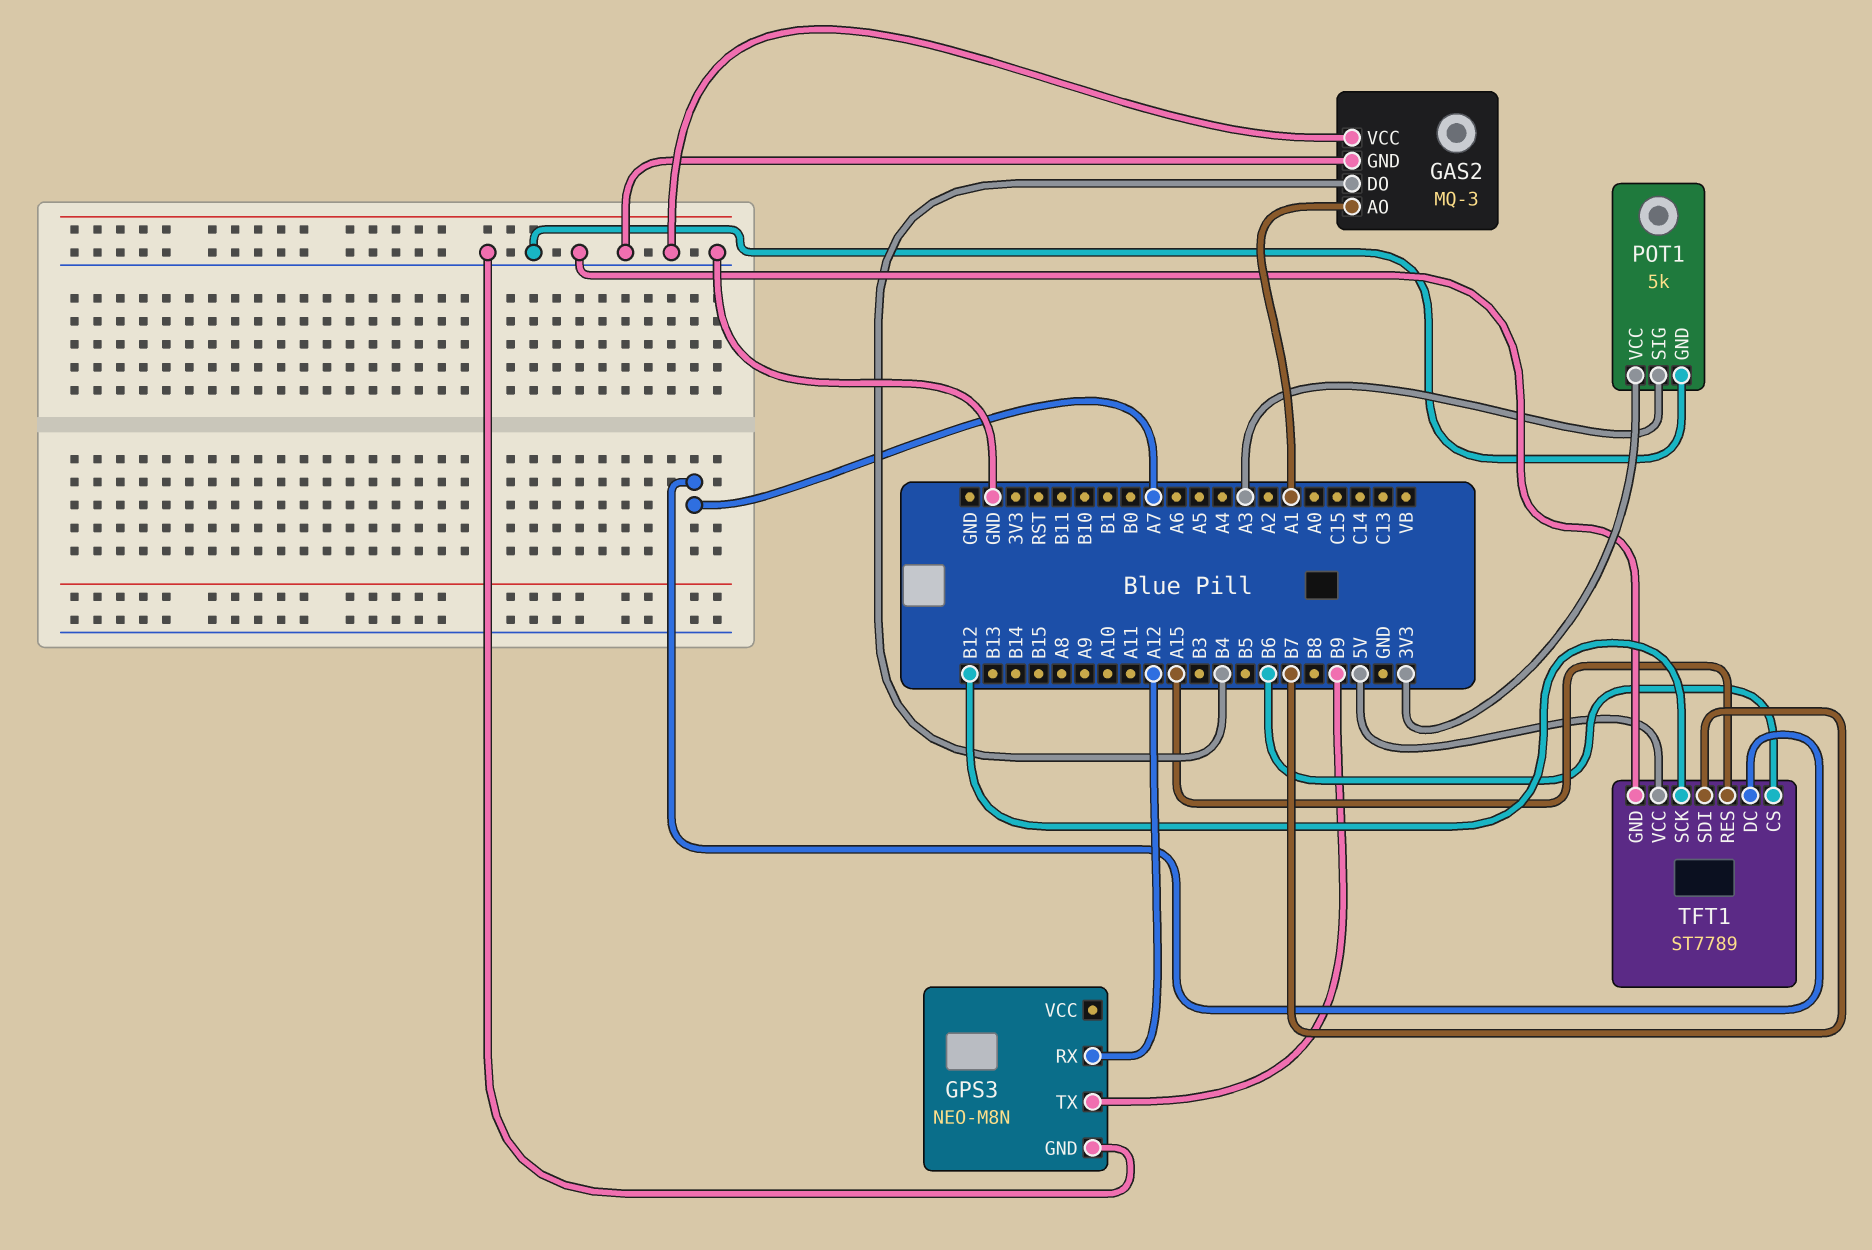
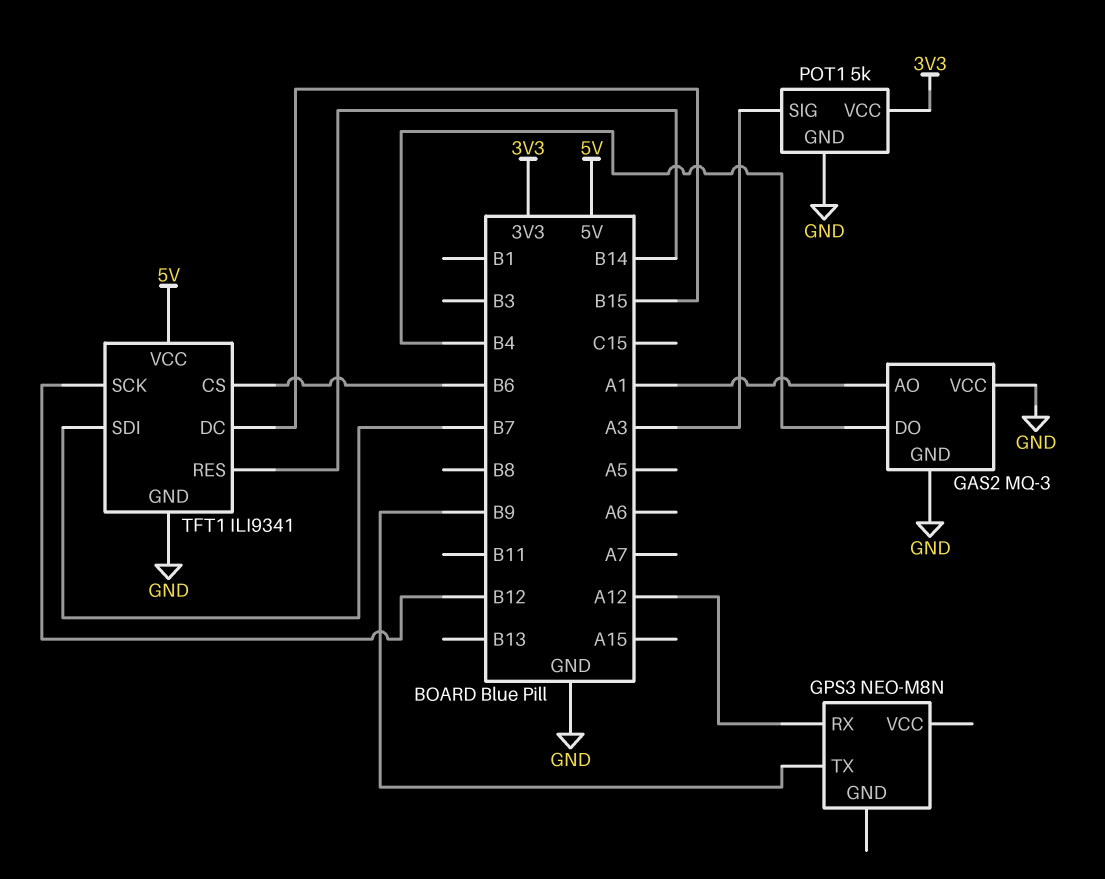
GPS3 pin GND: GND -> none
TFT1: ST7789 -> ILI9341
TFT1 pin DC: A7 -> B15
TFT1 pin RES: A15 -> B14

